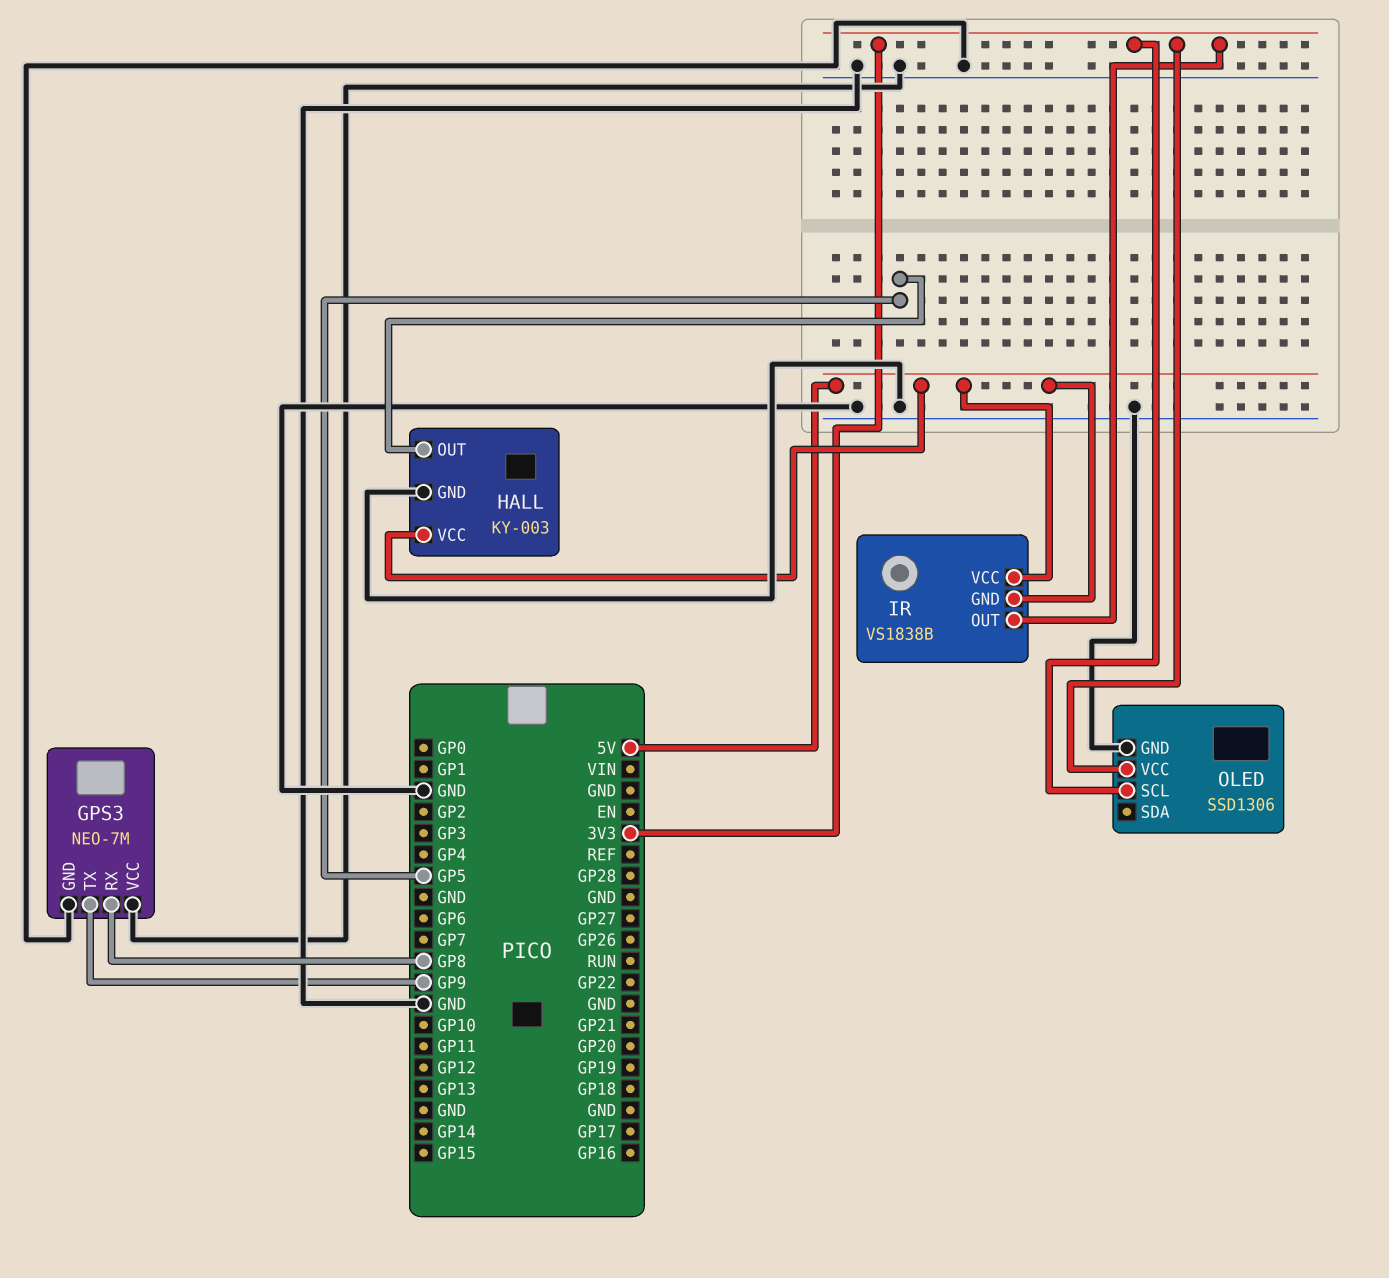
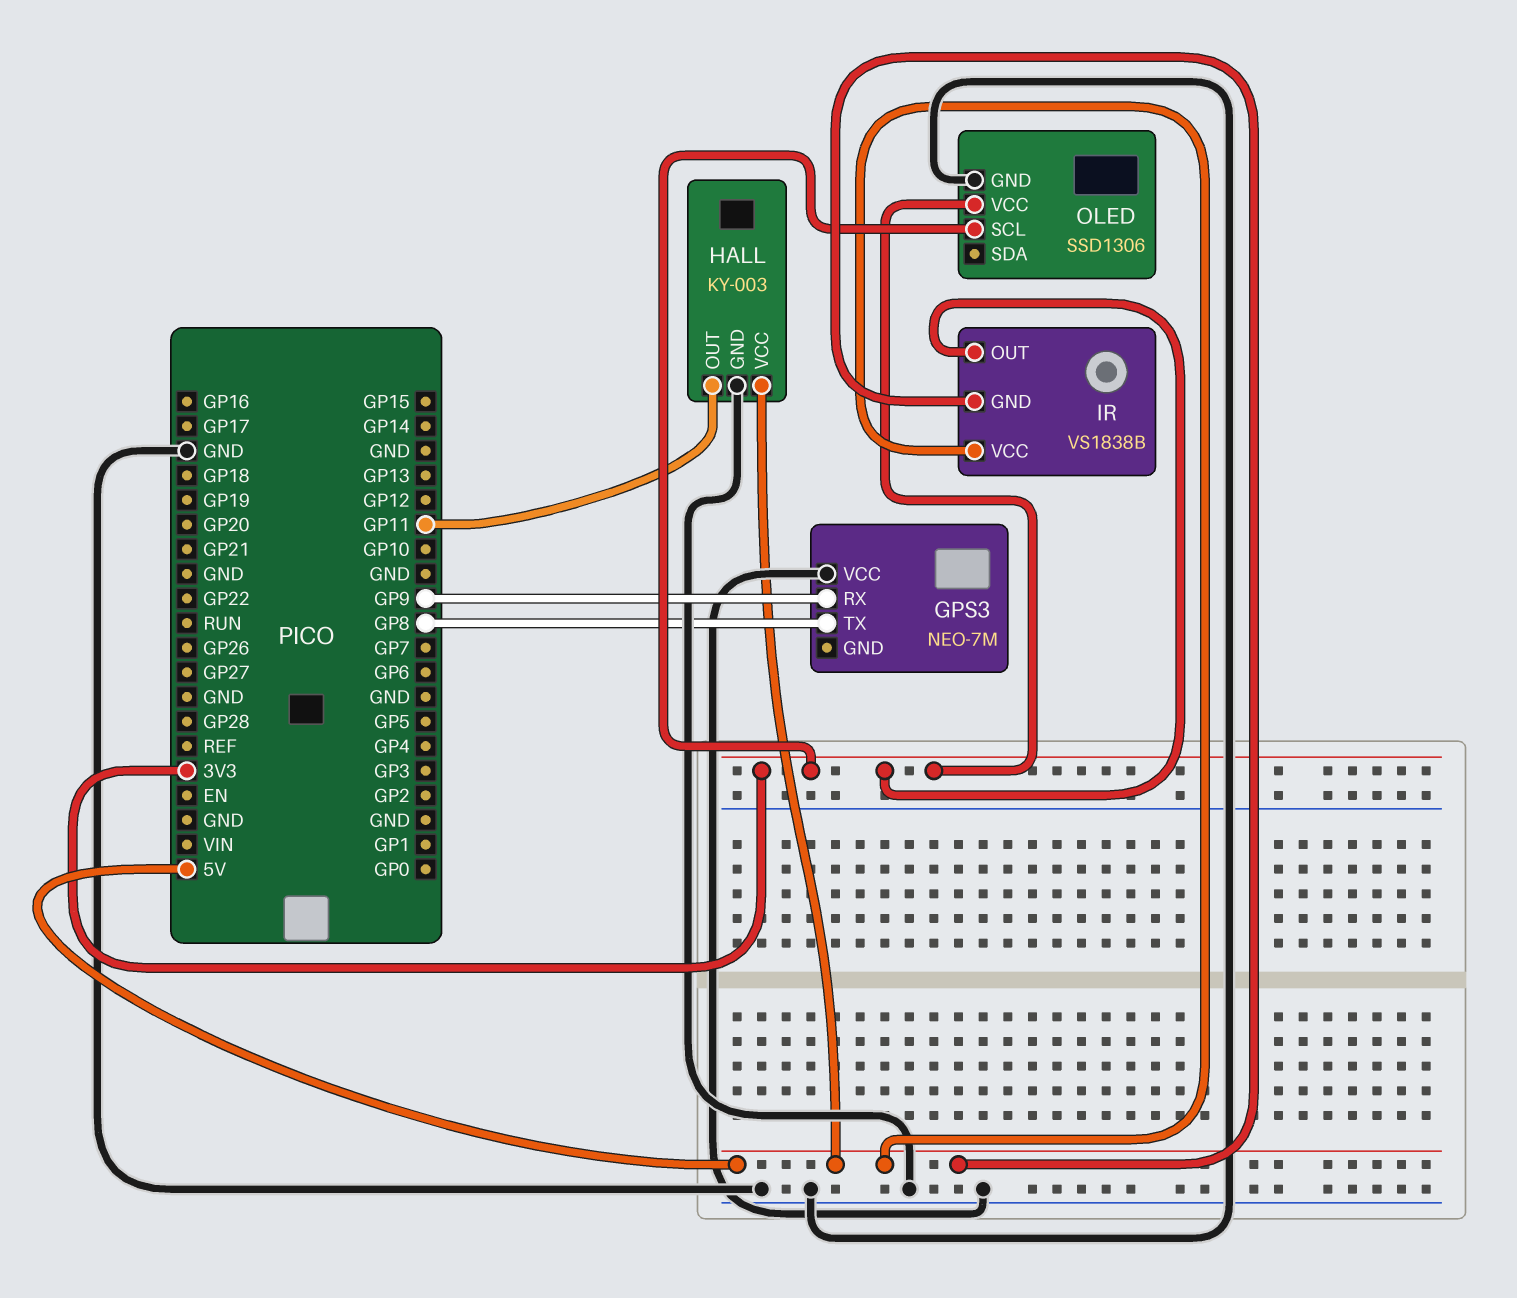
GPS3 pin GND: GND -> none
GPS3 pin RX: GP8 -> GP9
GPS3 pin TX: GP9 -> GP8
HALL pin OUT: GP5 -> GP11

